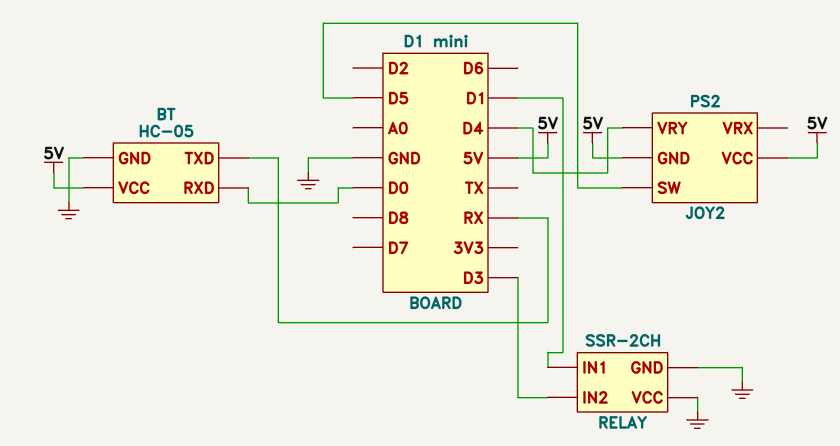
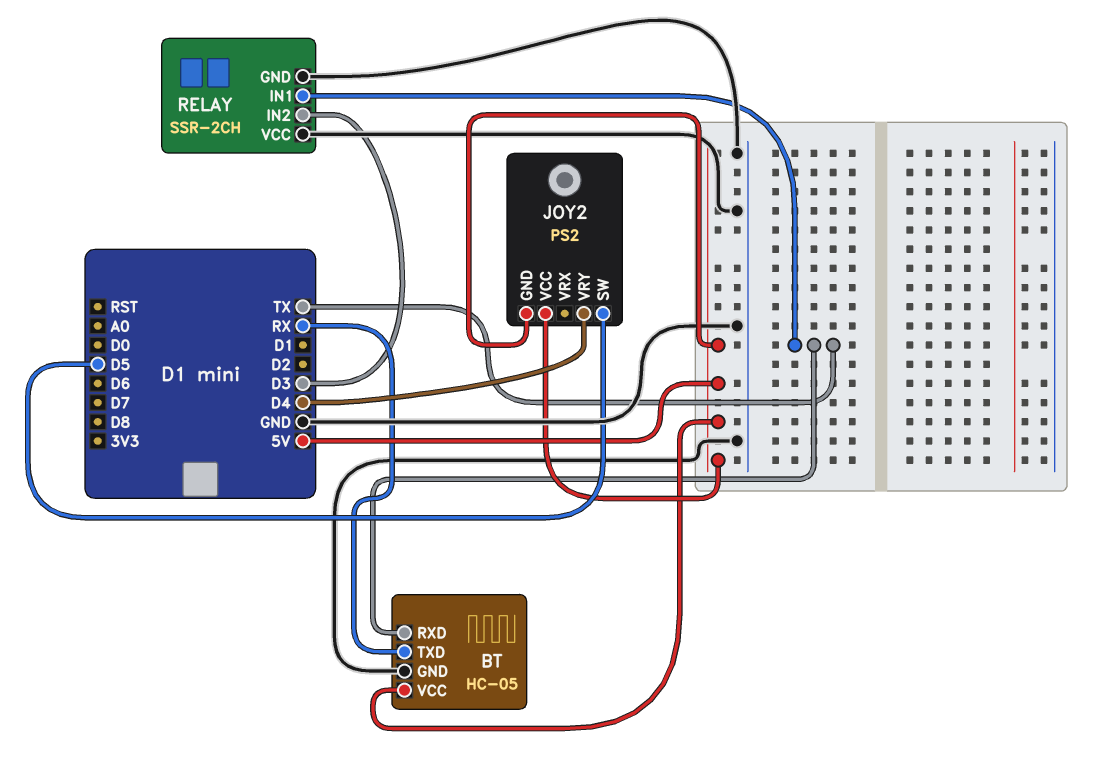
BT pin RXD: D0 -> TX
RELAY pin IN1: D1 -> TX

